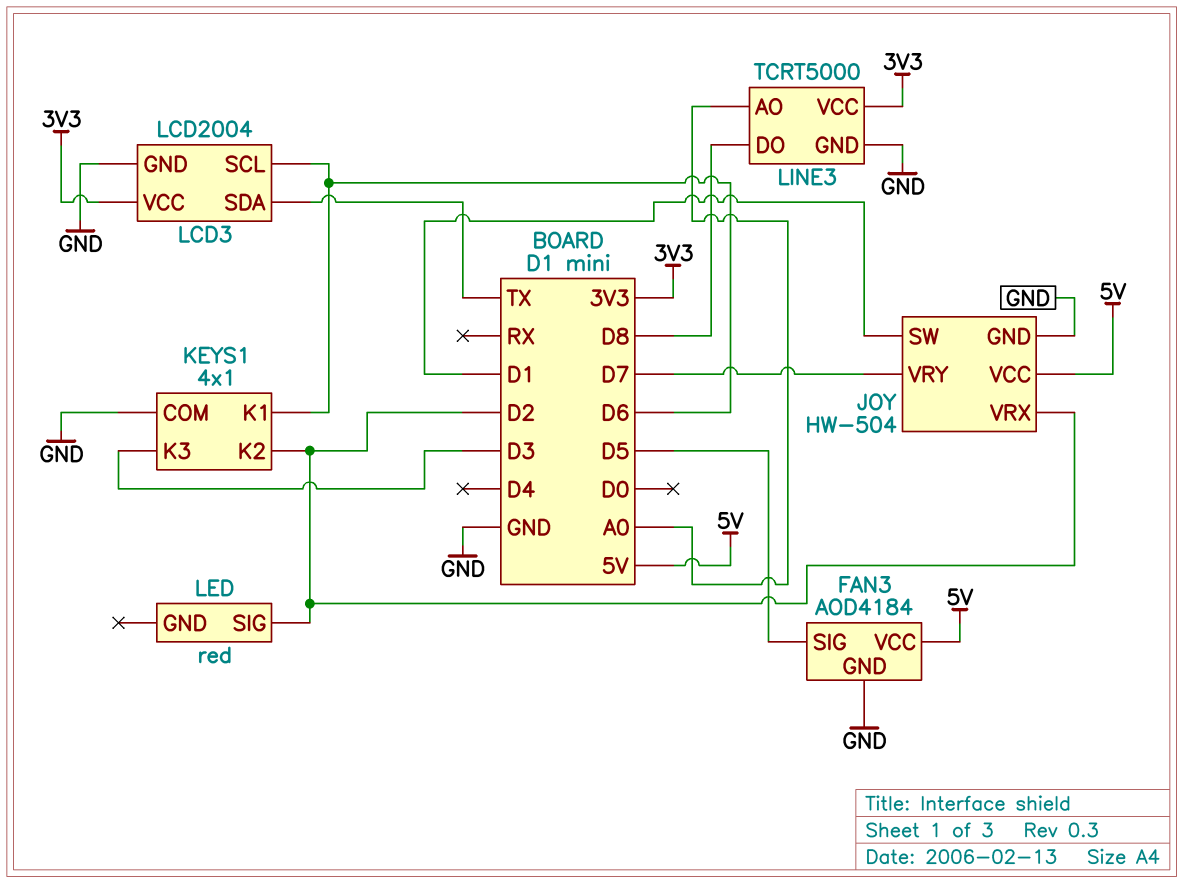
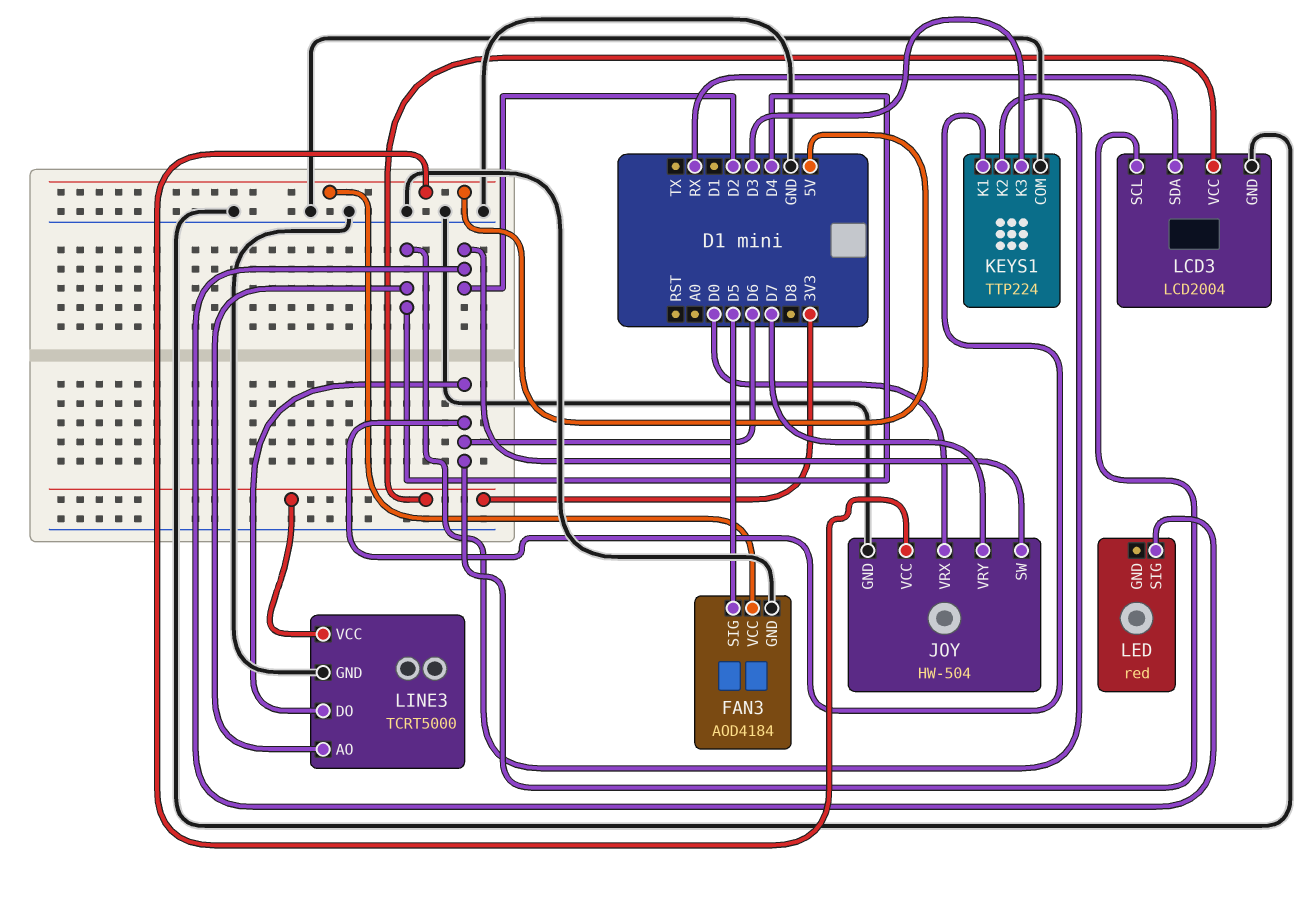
JOY pin SW: D1 -> D2
JOY pin VRX: D2 -> D0
KEYS1: 4x1 -> TTP224
KEYS1 pin K2: D2 -> D4
LCD3 pin SDA: TX -> RX
LINE3 pin AO: A0 -> D4
LINE3 pin DO: D8 -> D6

